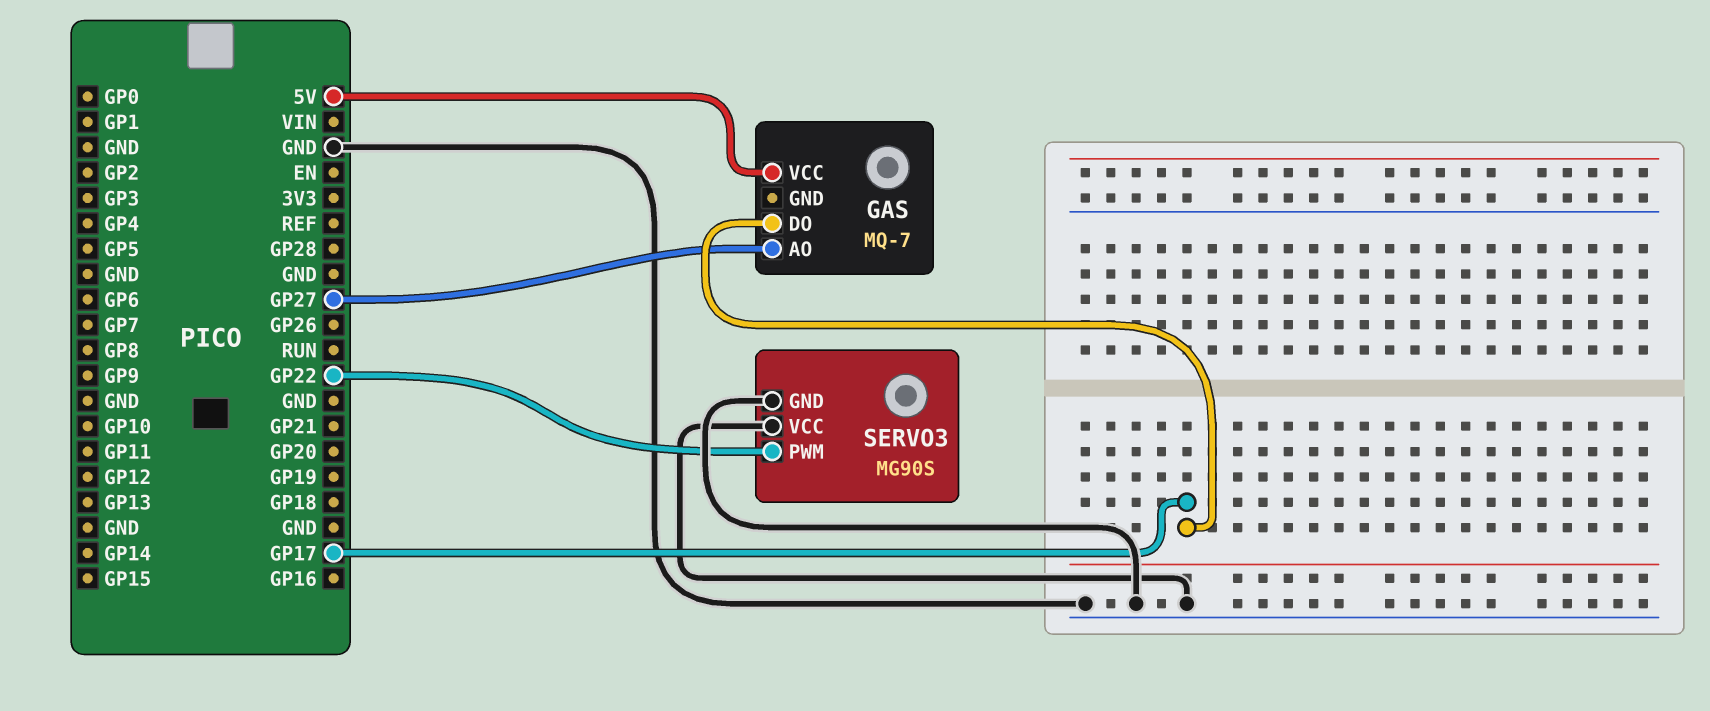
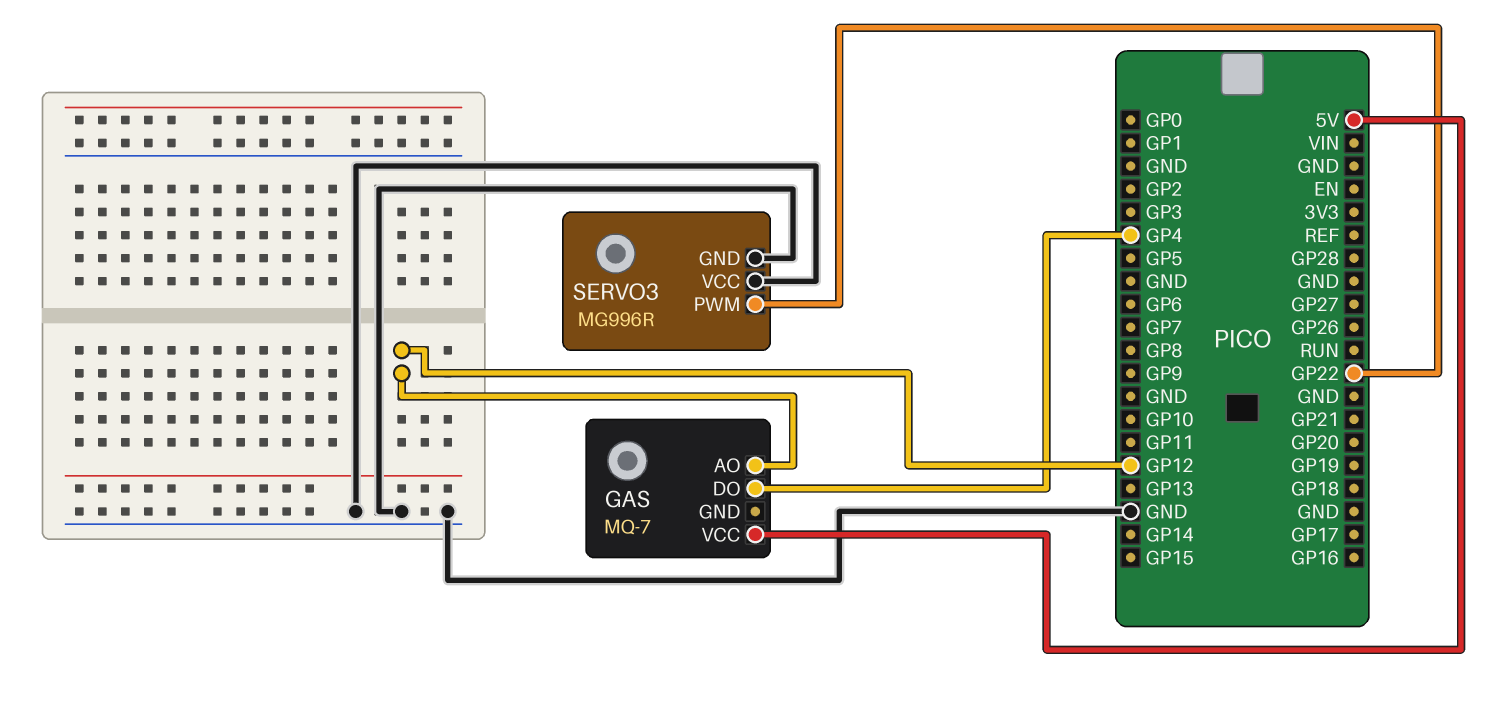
GAS pin AO: GP27 -> GP12
GAS pin DO: GP17 -> GP4
SERVO3: MG90S -> MG996R

